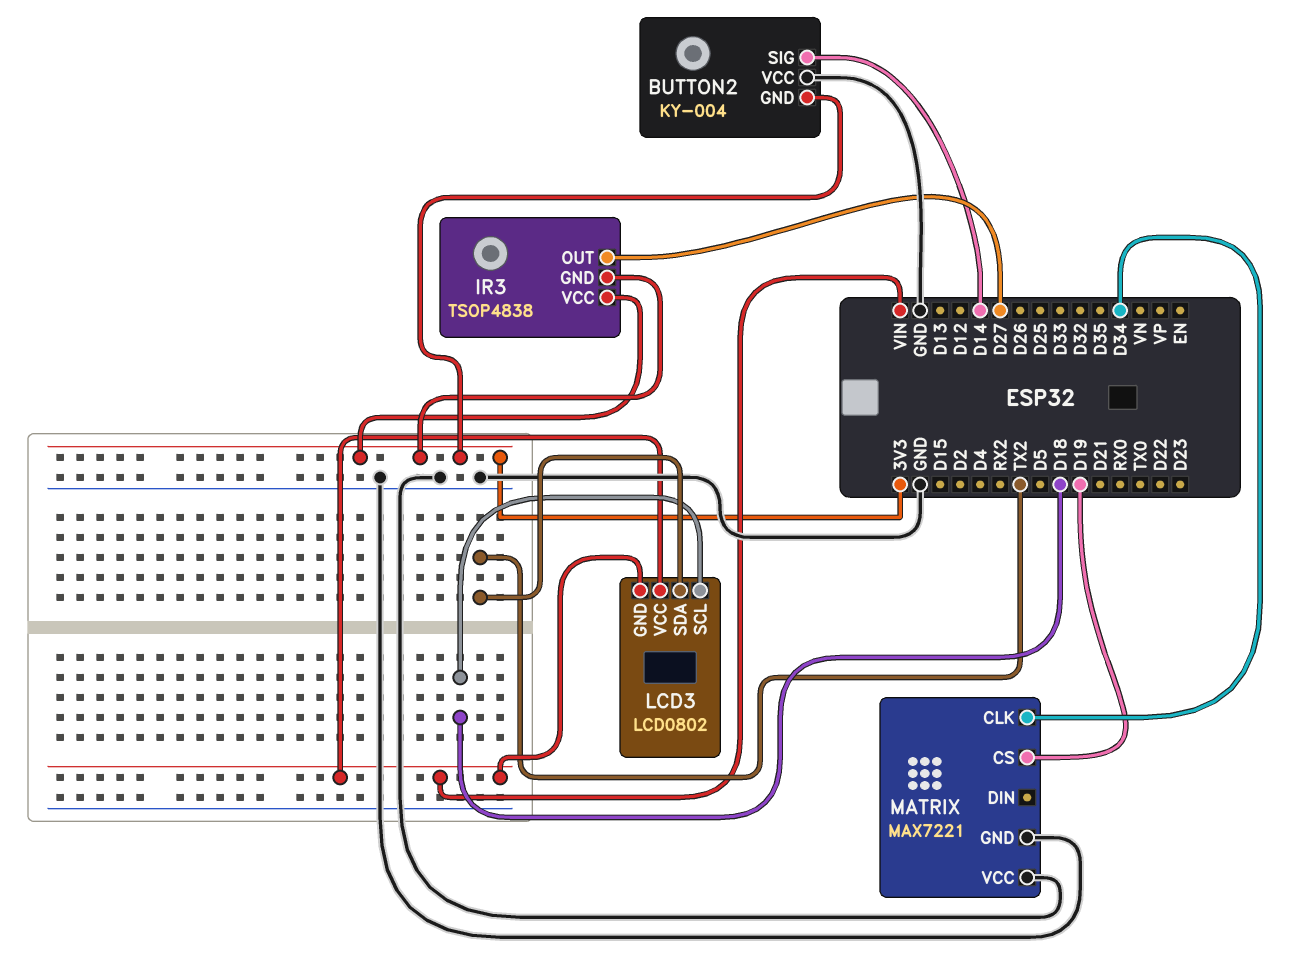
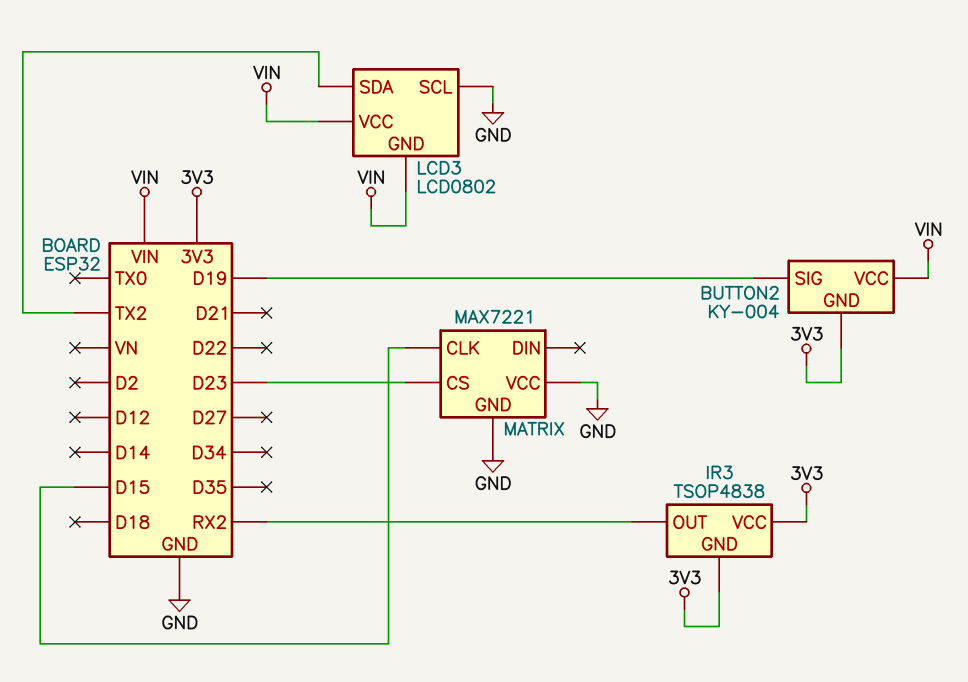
BUTTON2 pin SIG: D14 -> D19
BUTTON2 pin VCC: GND -> VIN
IR3 pin OUT: D27 -> RX2
LCD3 pin SCL: D18 -> GND
MATRIX pin CLK: D34 -> D15
MATRIX pin CS: D19 -> D23

